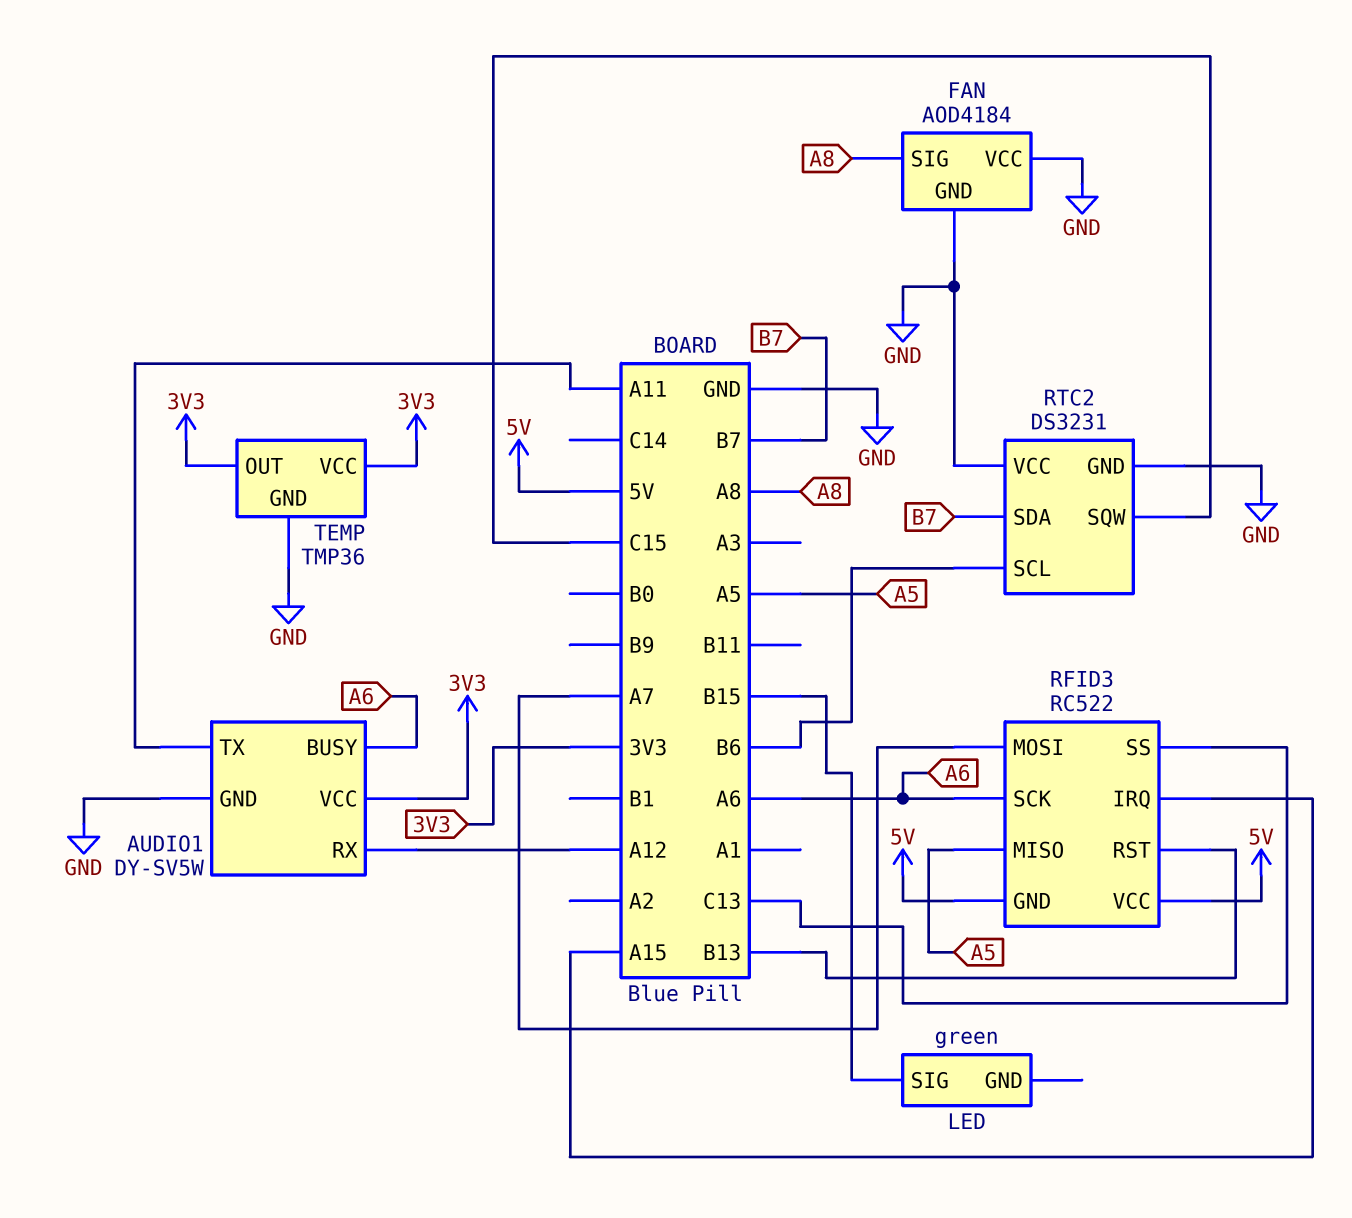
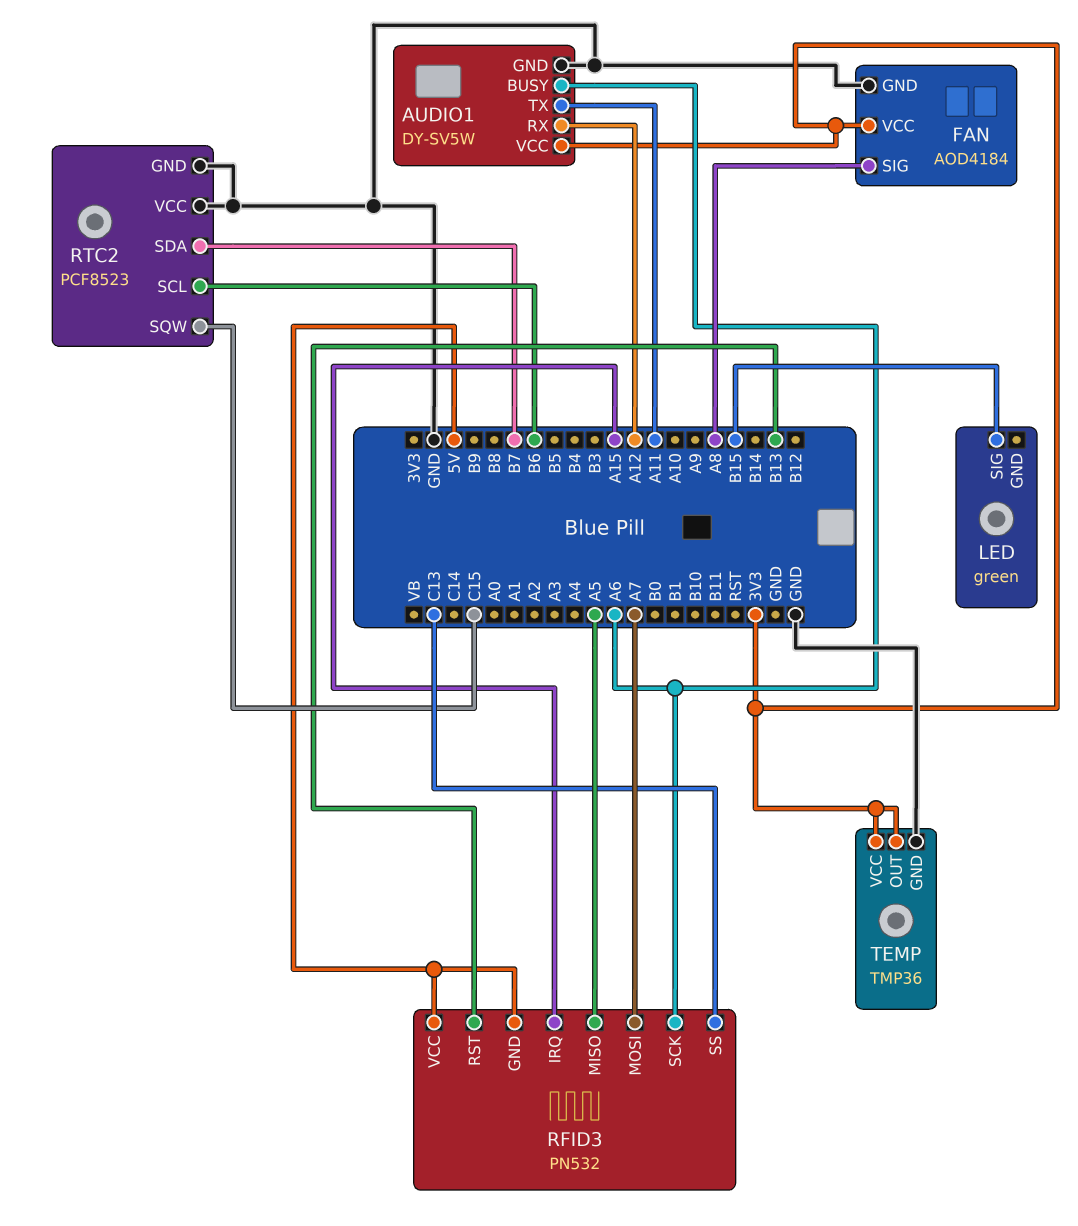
FAN pin VCC: GND -> 3V3
RFID3: RC522 -> PN532
RTC2: DS3231 -> PCF8523

